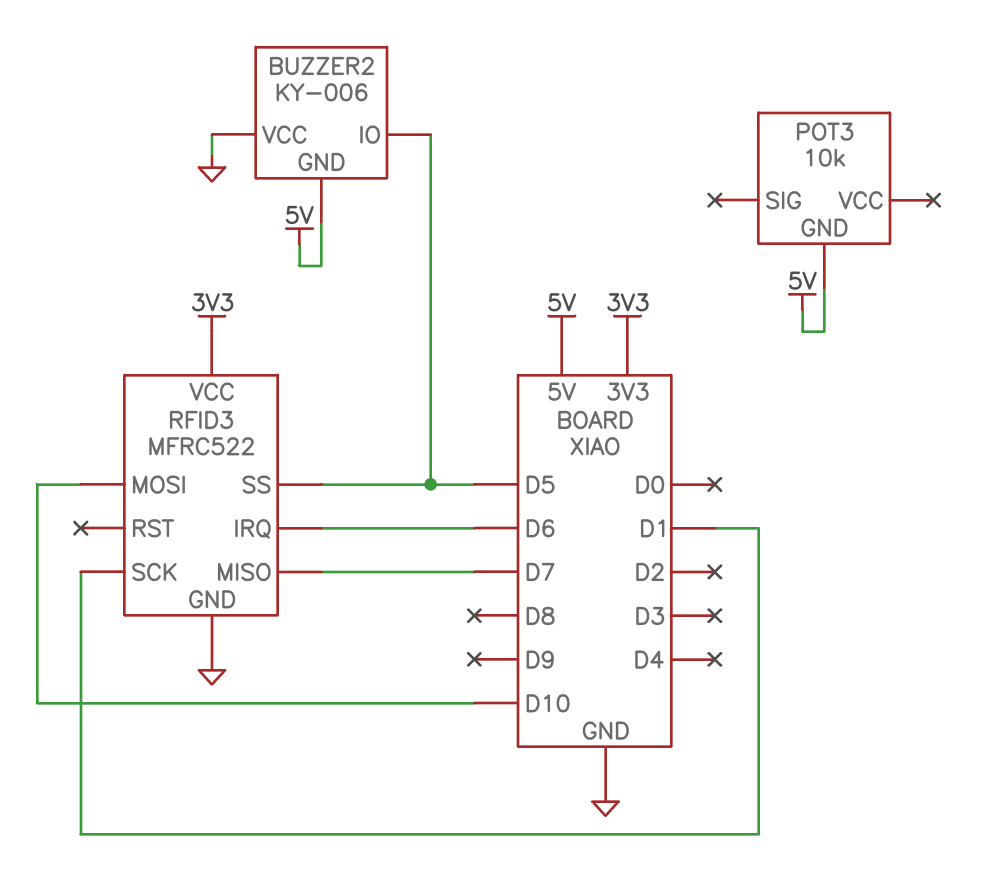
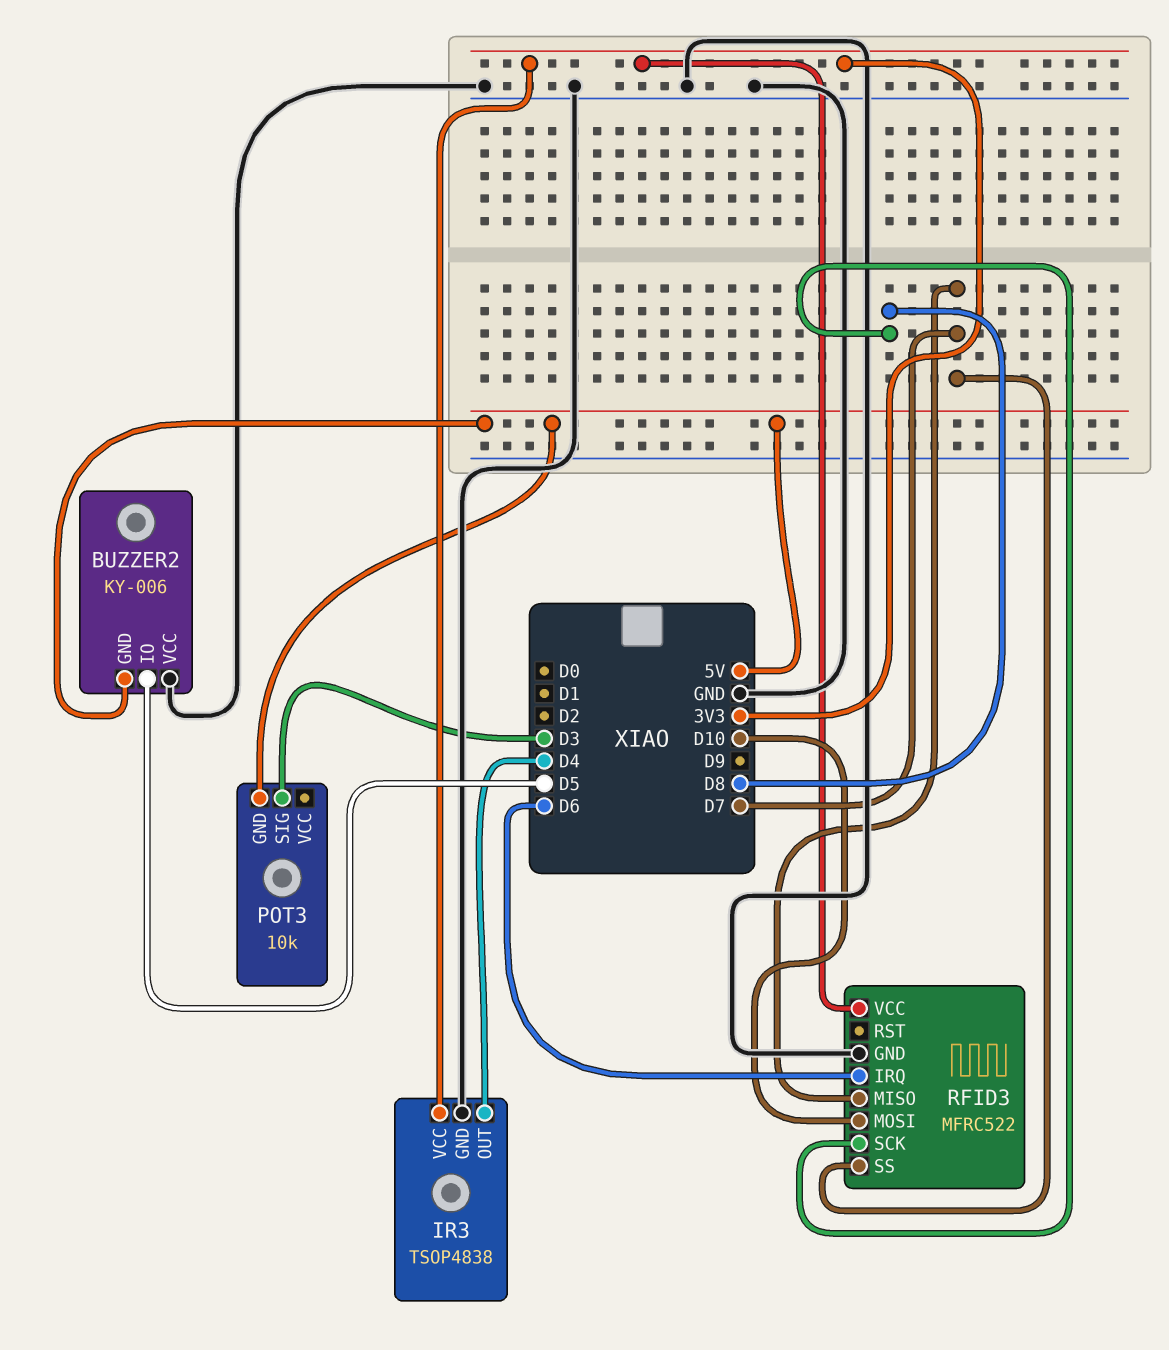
IR3: none -> TSOP4838
IR3 pin GND: none -> GND
IR3 pin OUT: none -> D4
IR3 pin VCC: none -> 3V3
POT3 pin SIG: none -> D3
RFID3 pin SCK: D1 -> D8
RFID3 pin SS: D5 -> D7

